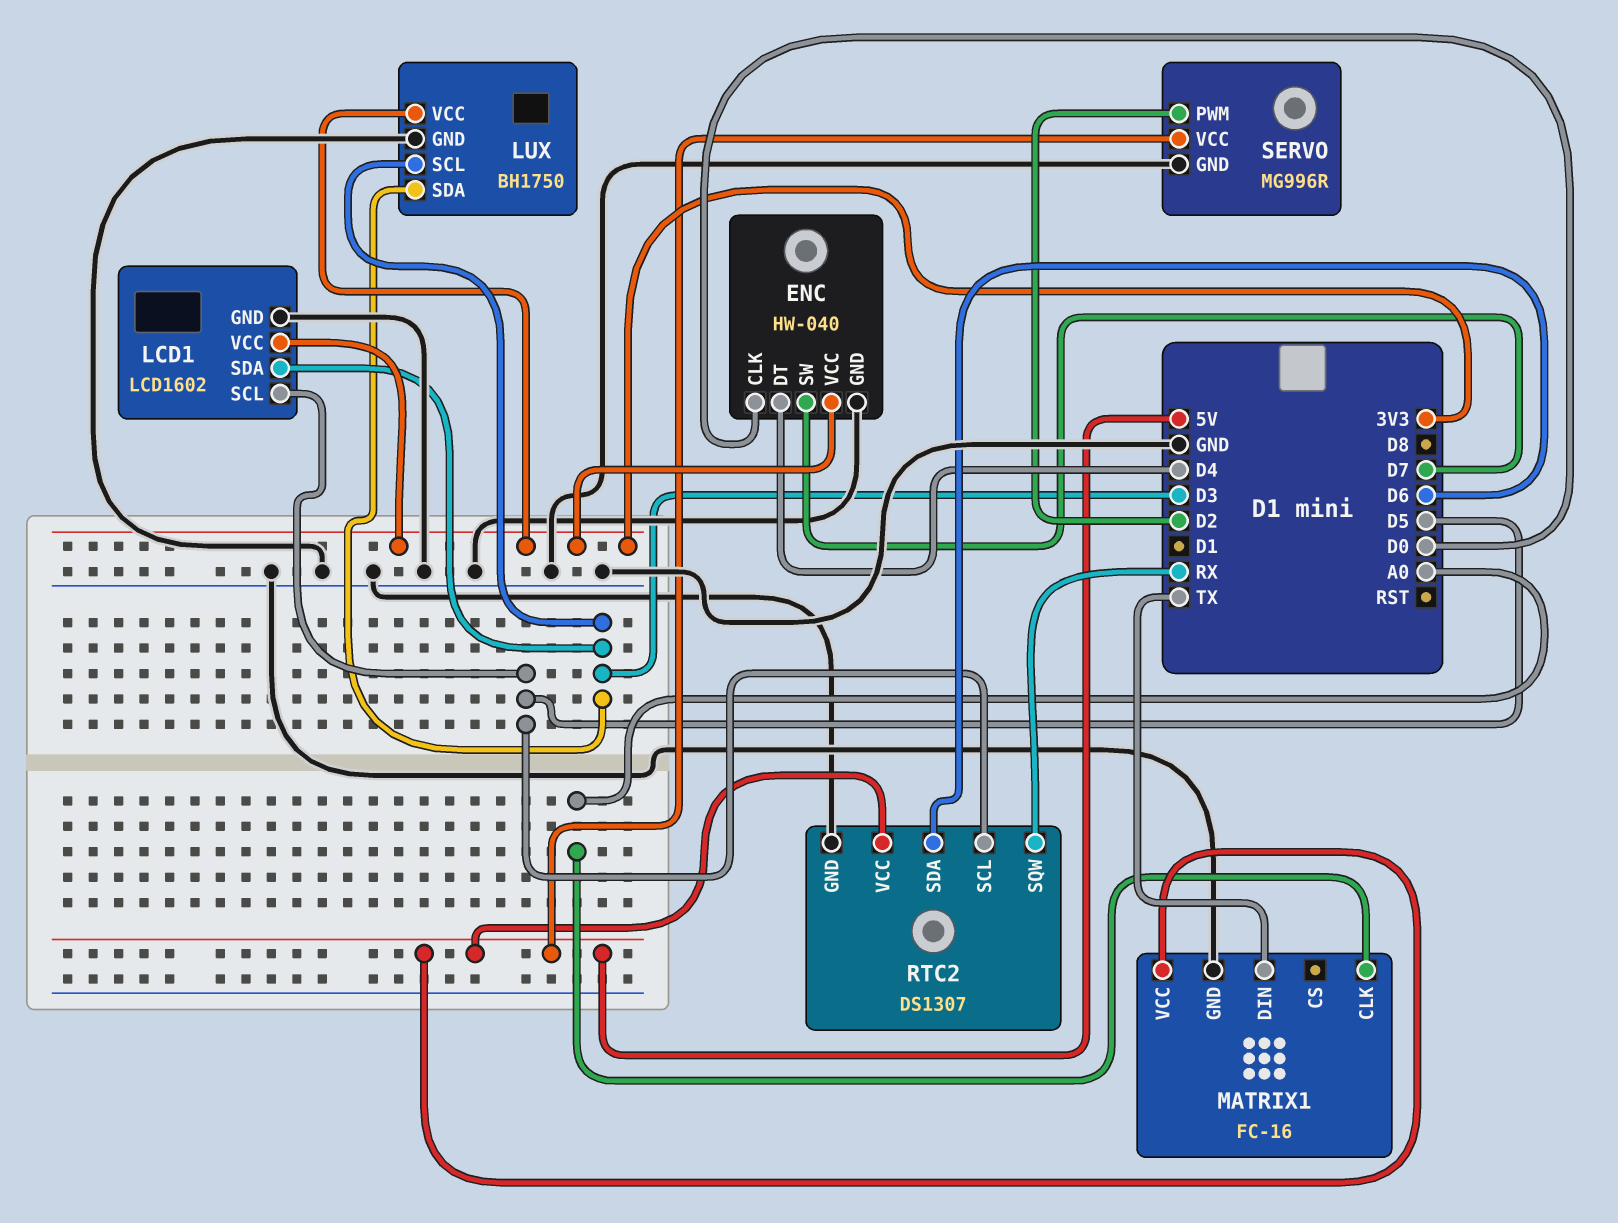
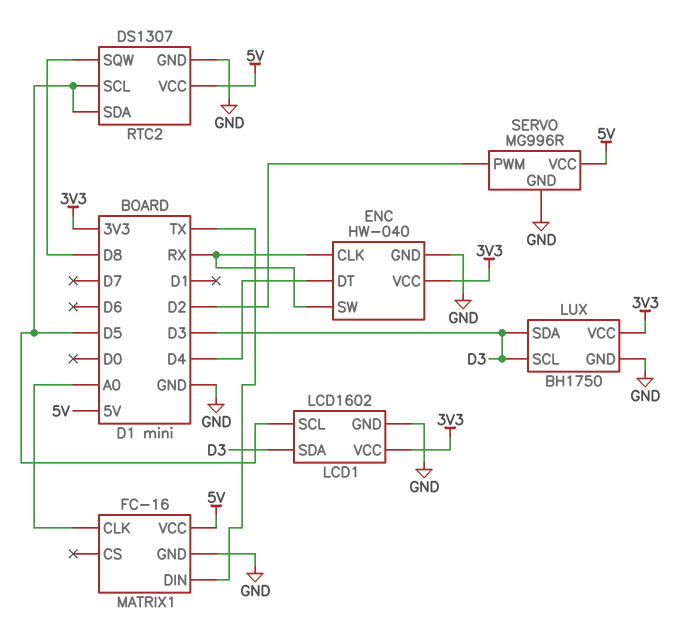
ENC pin CLK: D0 -> RX
ENC pin SW: D7 -> RX
RTC2 pin SDA: D6 -> D5
RTC2 pin SQW: RX -> D8

